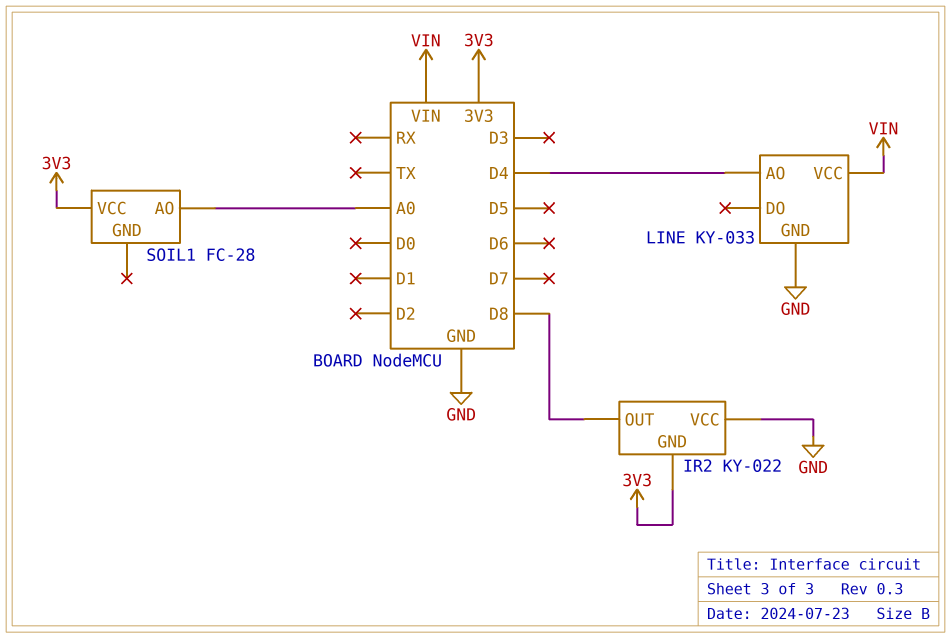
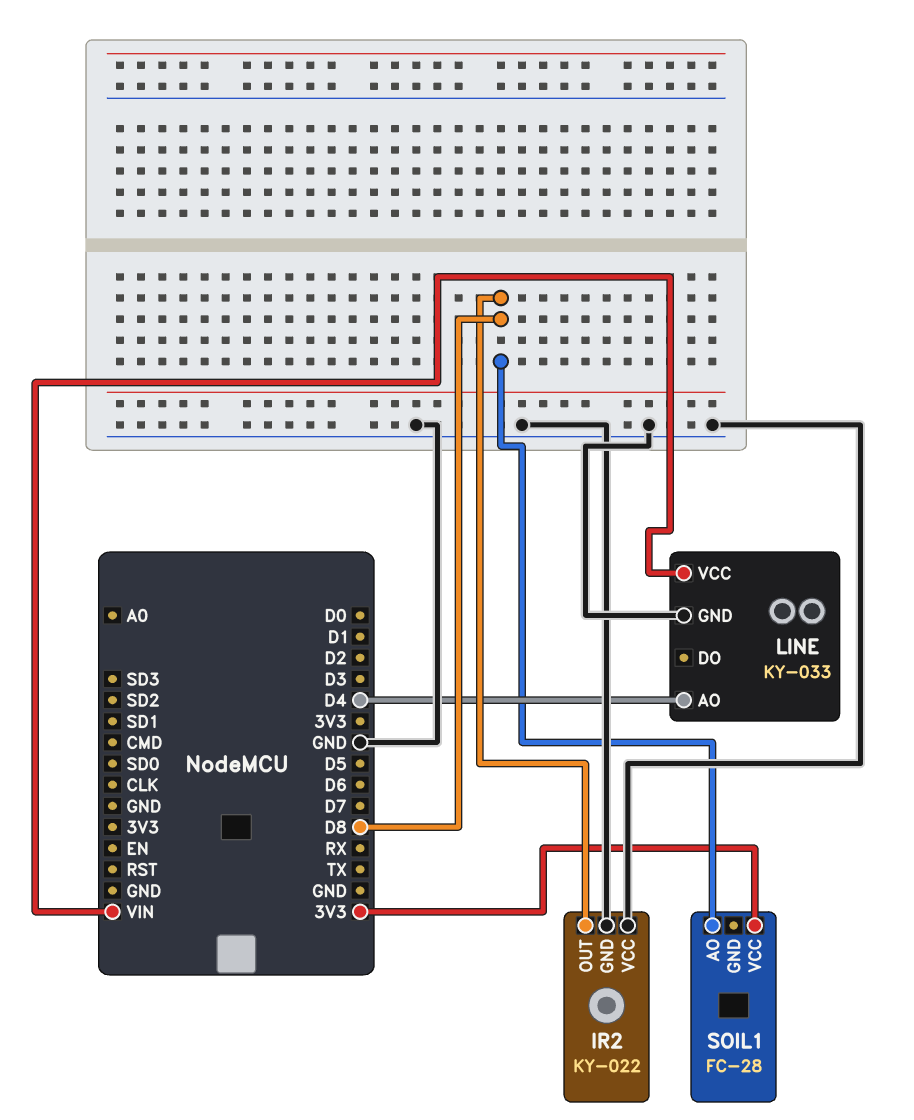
IR2 pin GND: 3V3 -> GND
SOIL1 pin AO: A0 -> D8

